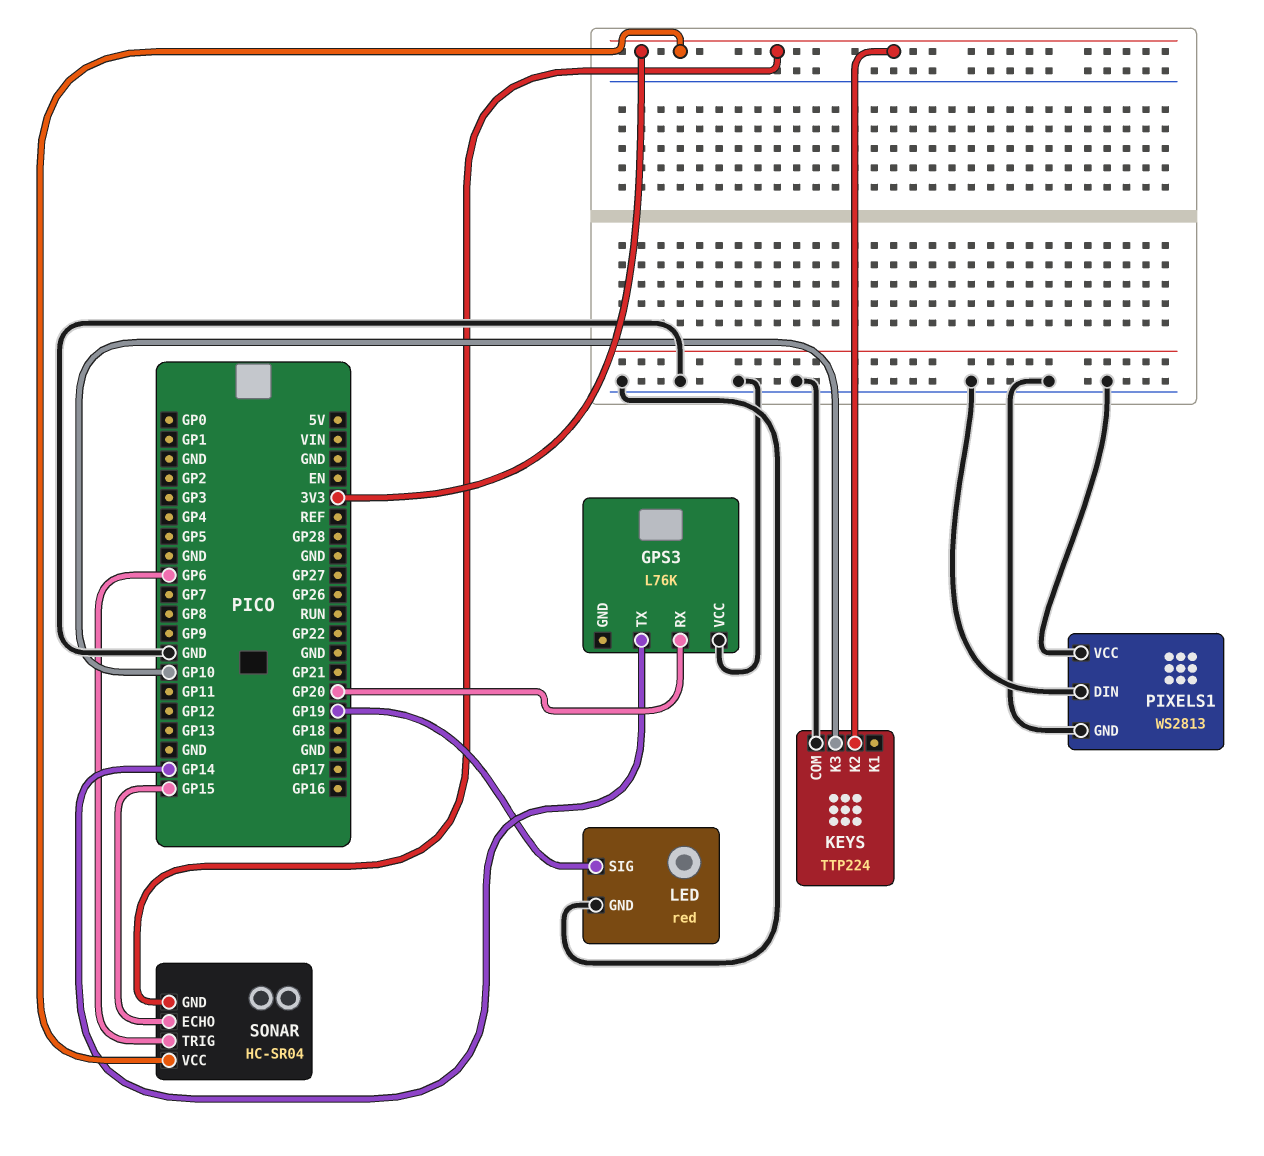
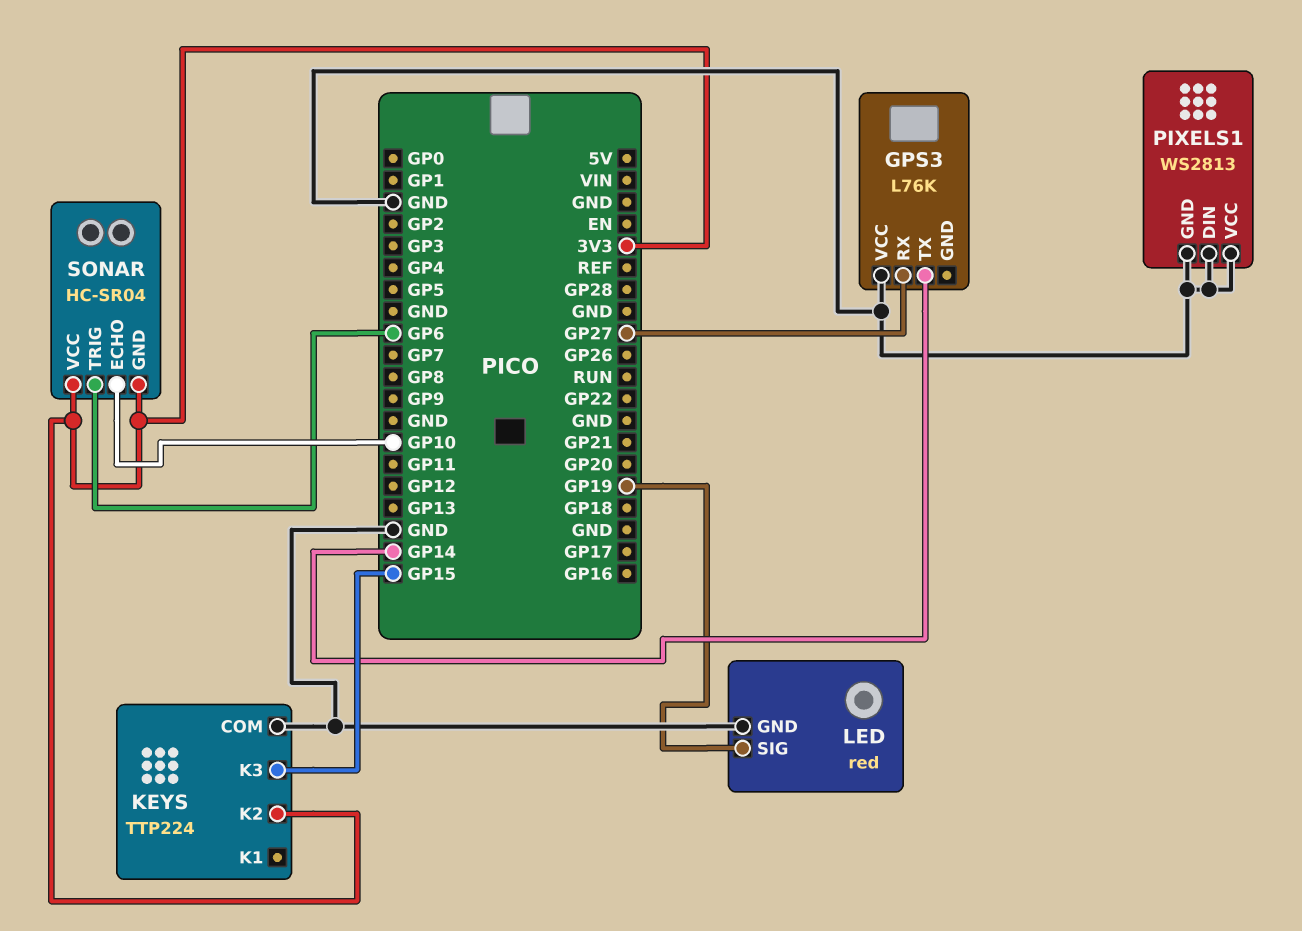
GPS3 pin RX: GP20 -> GP27
KEYS pin K3: GP10 -> GP15
SONAR pin ECHO: GP15 -> GP10

